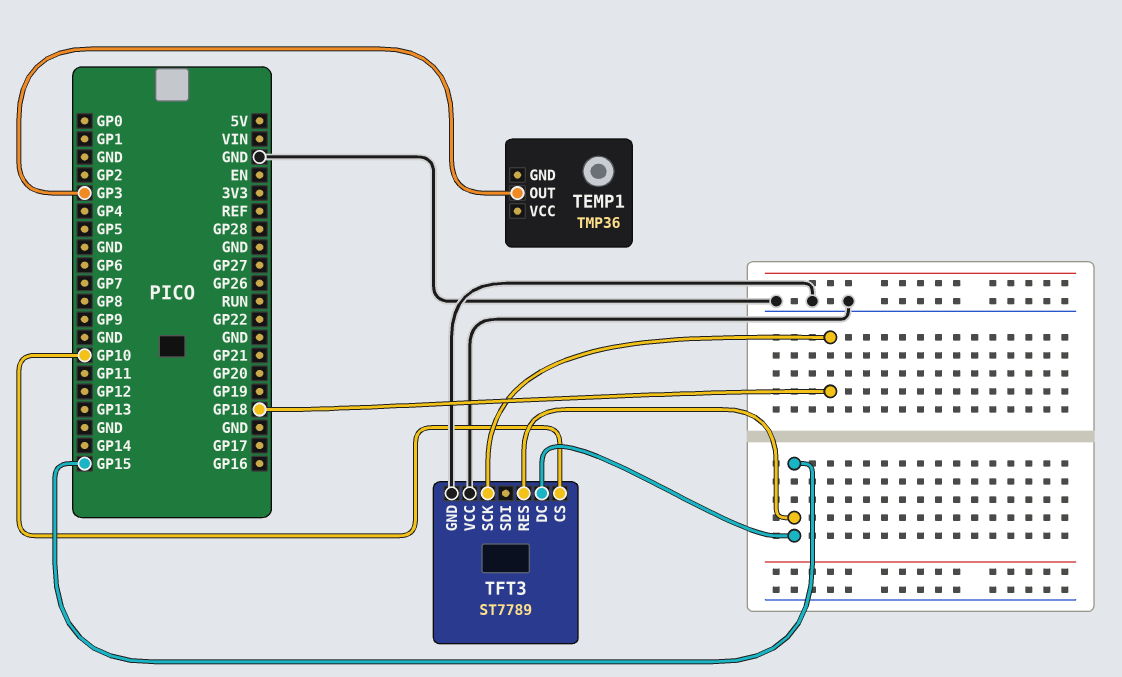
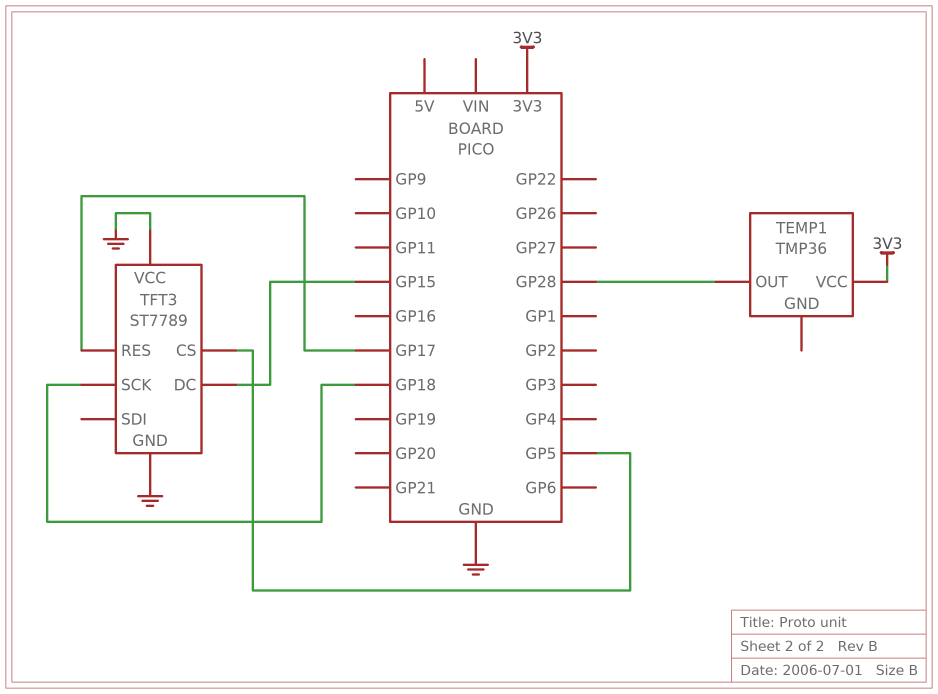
TEMP1 pin OUT: GP3 -> GP28
TEMP1 pin VCC: none -> 3V3
TFT3 pin CS: GP10 -> GP5
TFT3 pin RES: GP15 -> GP17

